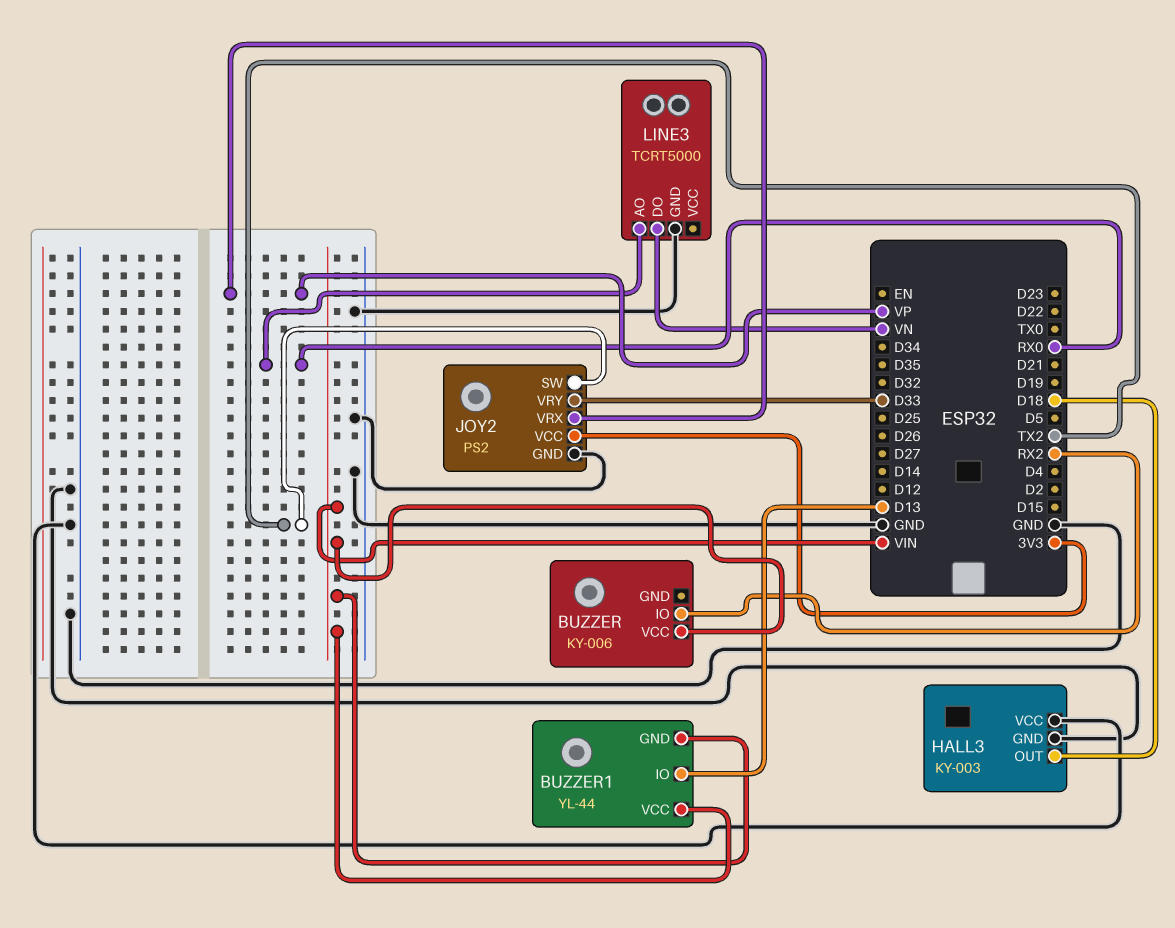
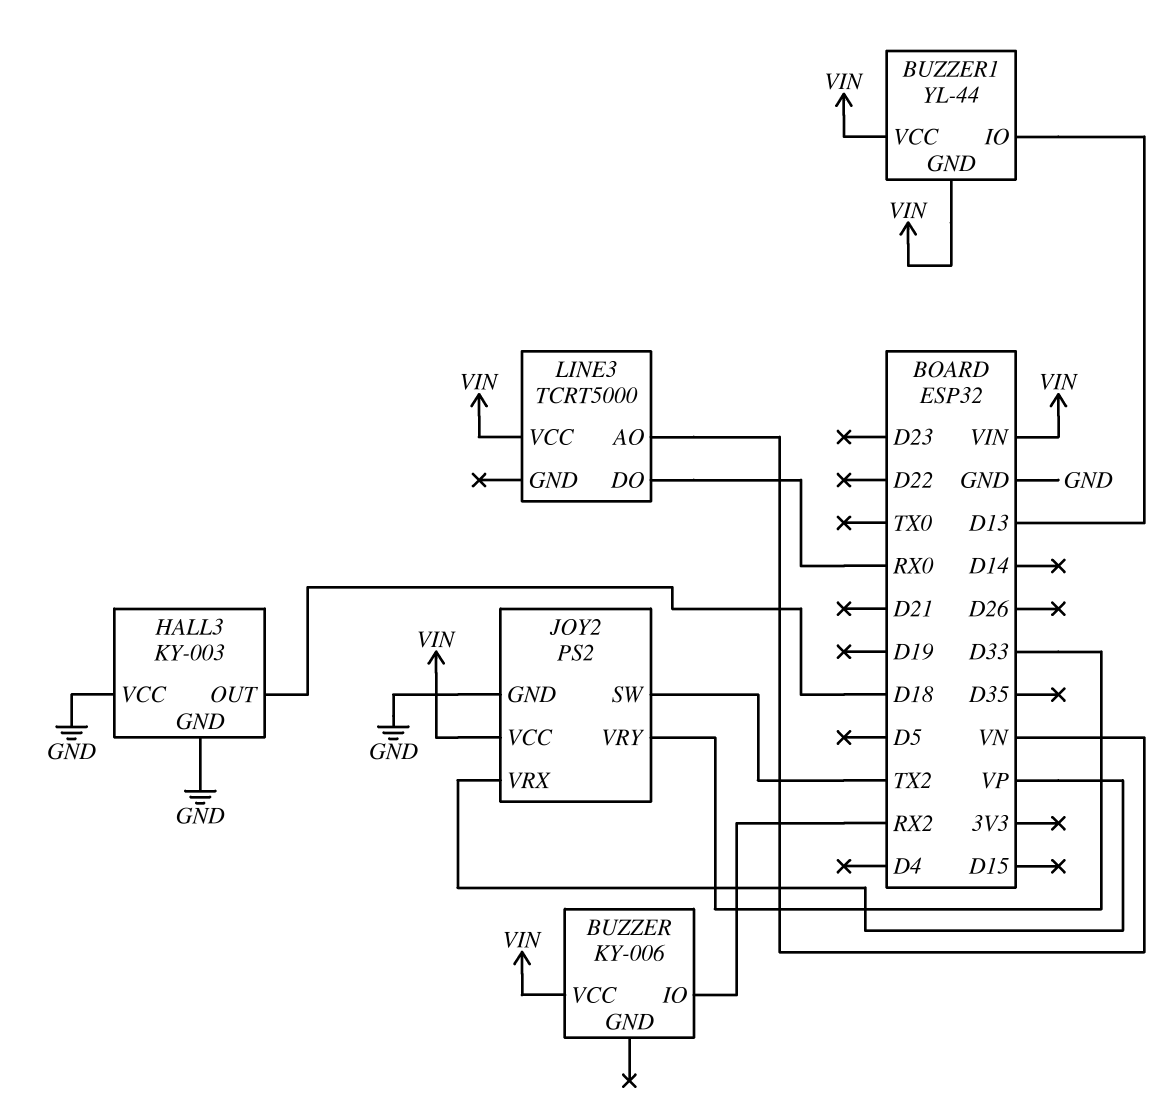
JOY2 pin VCC: 3V3 -> VIN
LINE3 pin AO: RX0 -> VN
LINE3 pin DO: VN -> RX0
LINE3 pin GND: GND -> none
LINE3 pin VCC: none -> VIN

